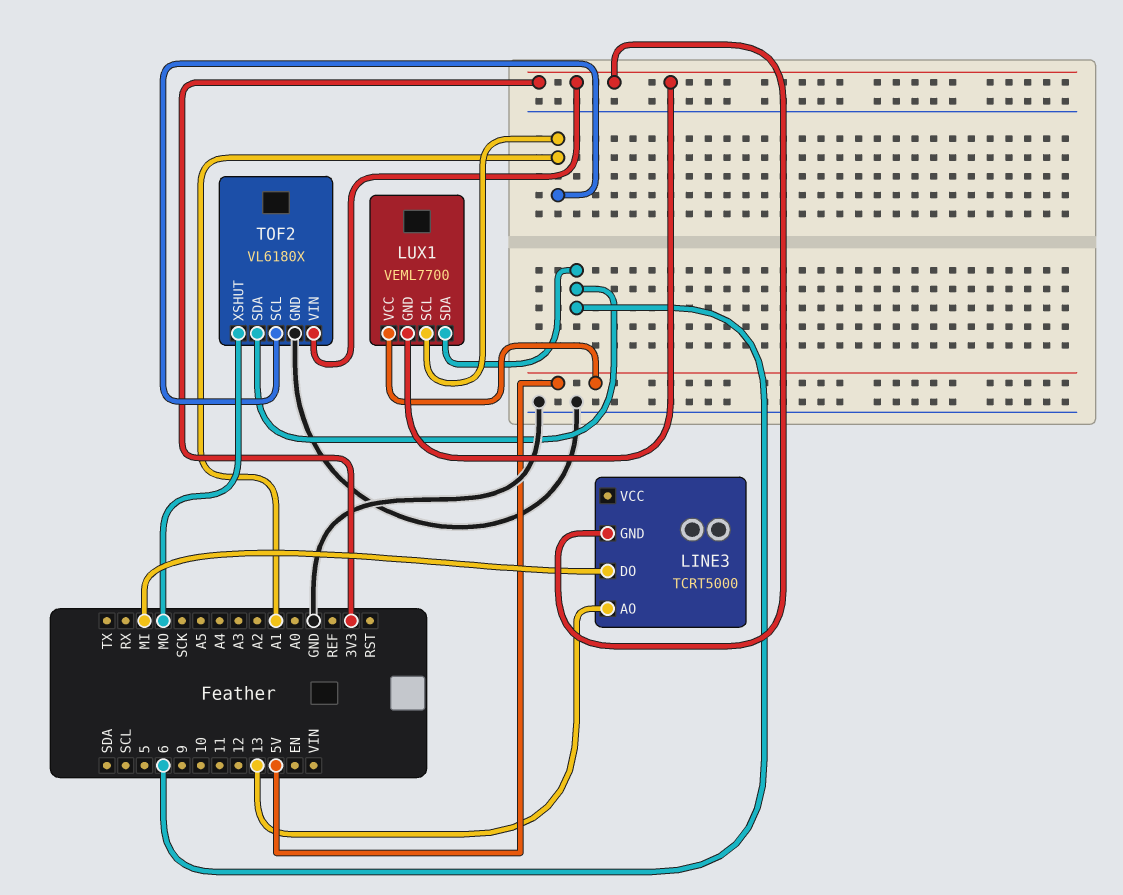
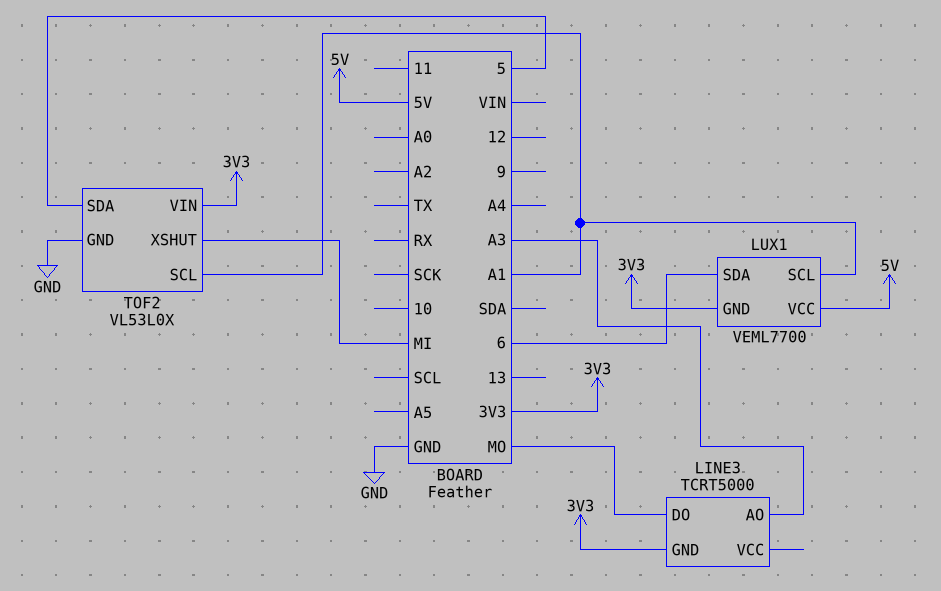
LINE3 pin AO: 13 -> A3
LINE3 pin DO: MI -> MO
TOF2: VL6180X -> VL53L0X
TOF2 pin SDA: 6 -> 5
TOF2 pin XSHUT: MO -> MI

